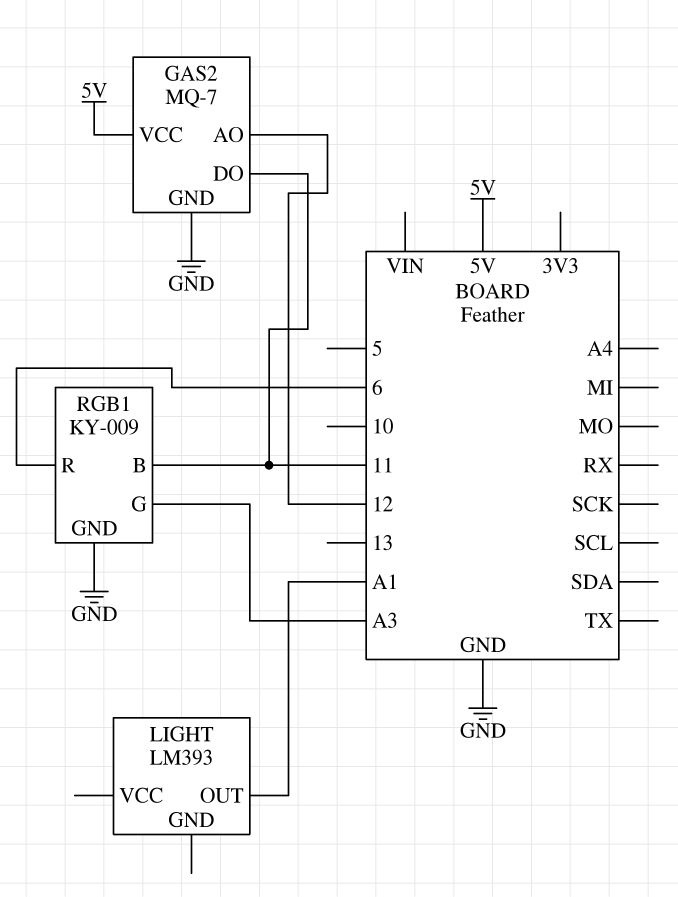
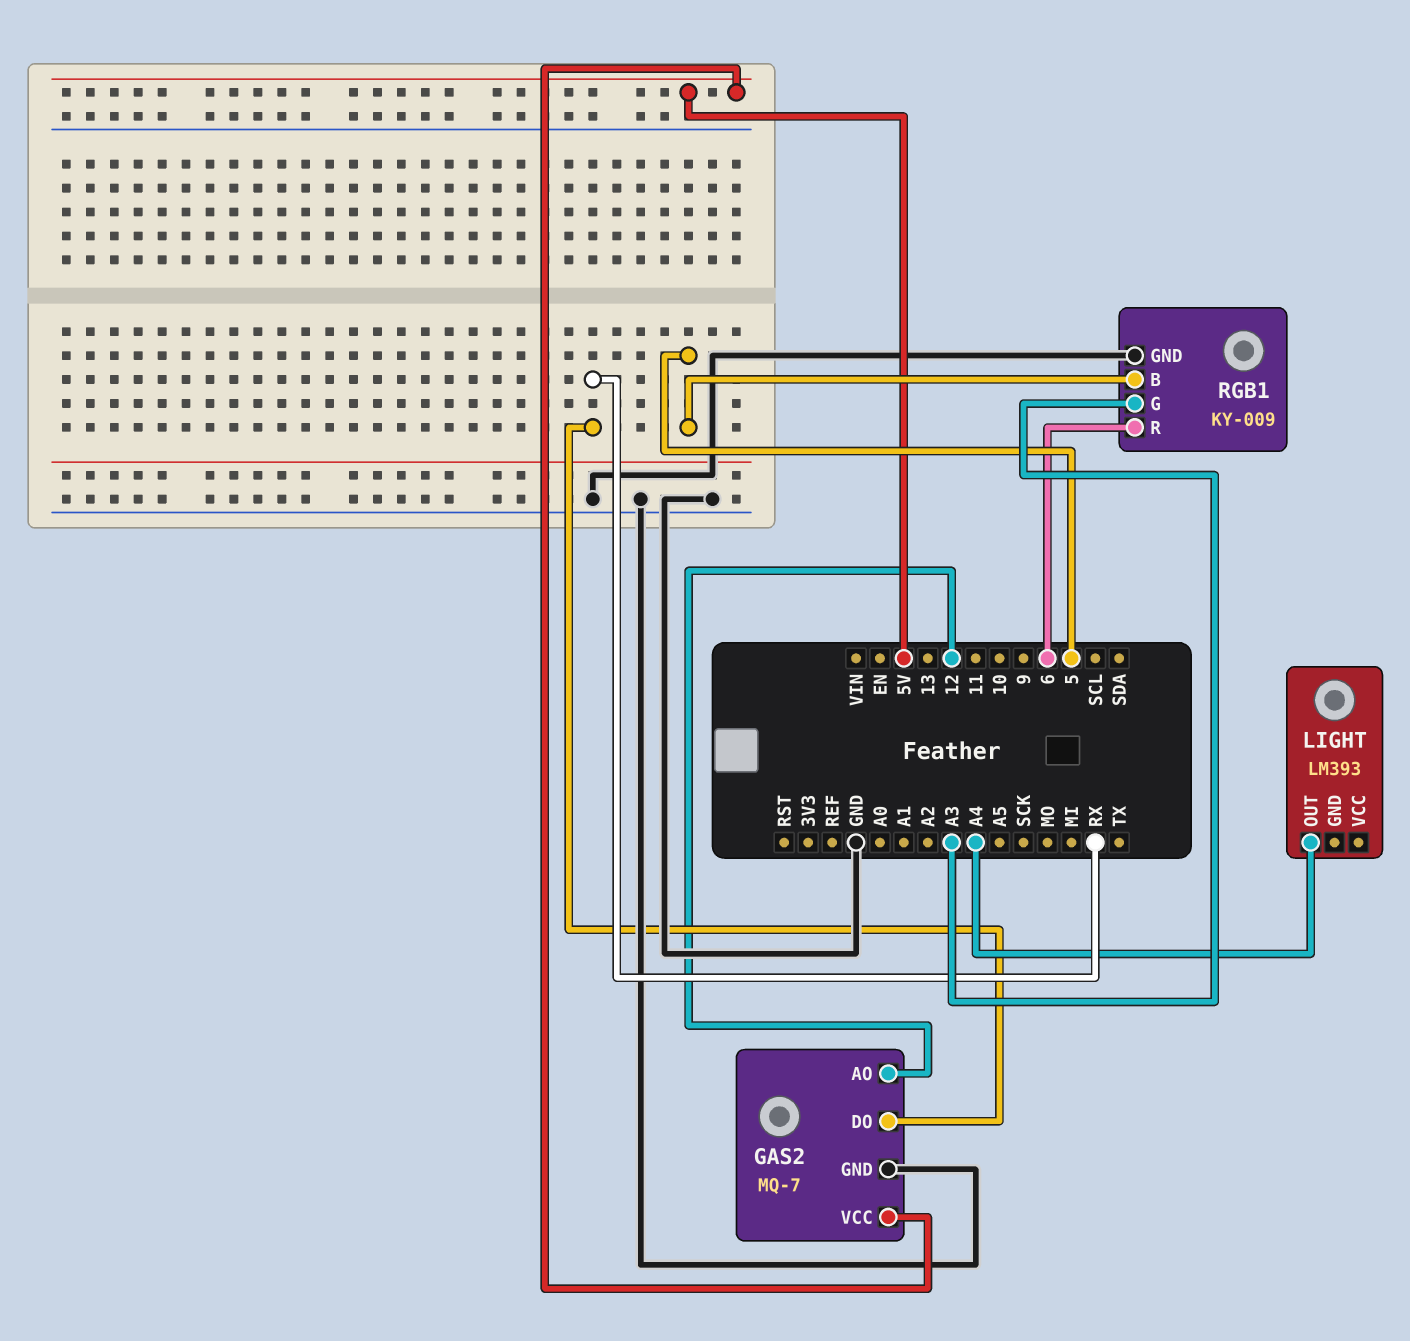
GAS2 pin DO: 11 -> RX
LIGHT pin OUT: A1 -> A4
RGB1 pin B: 11 -> 5

